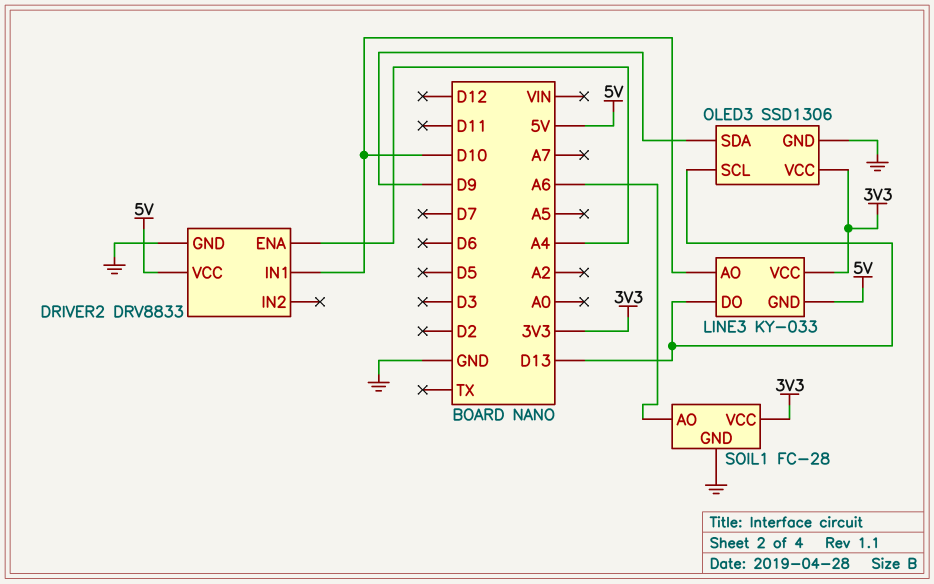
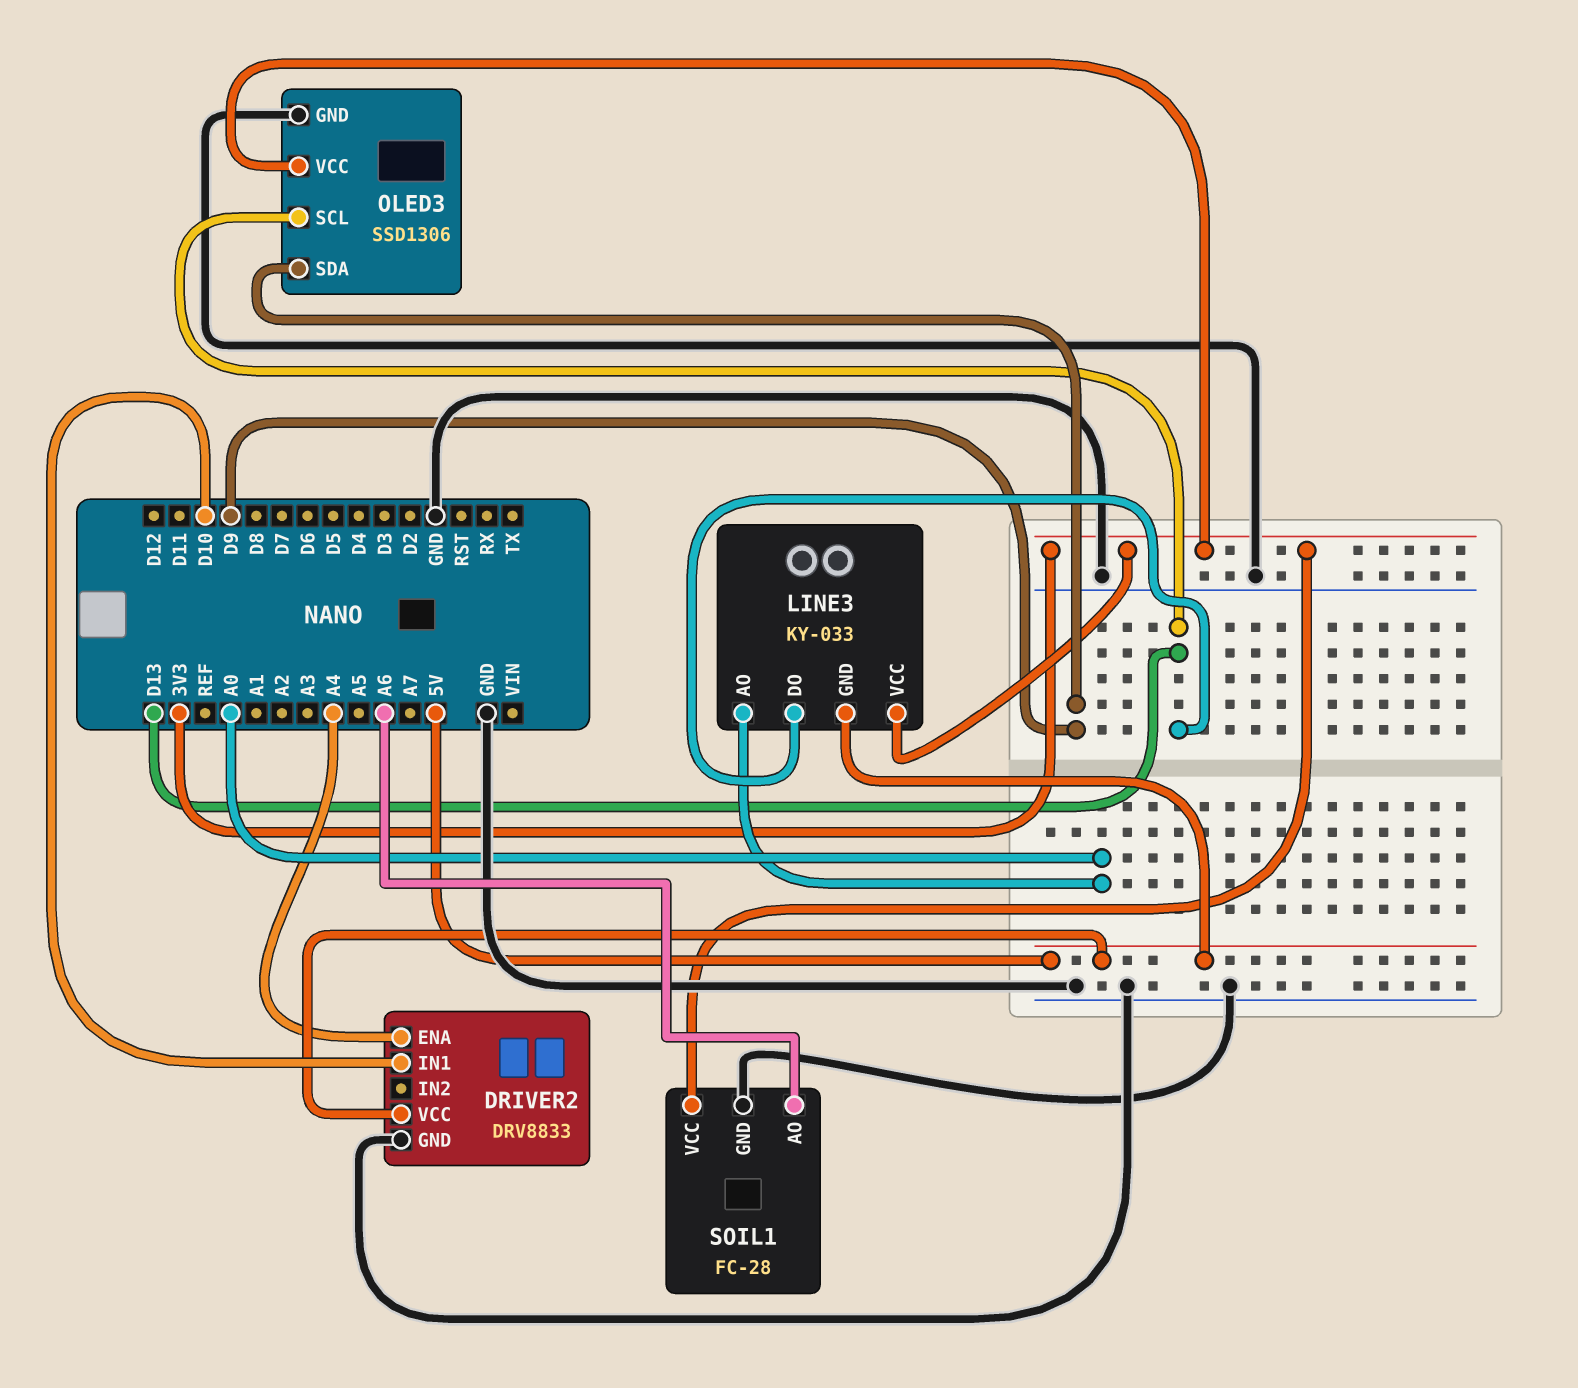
LINE3 pin AO: D10 -> A0

